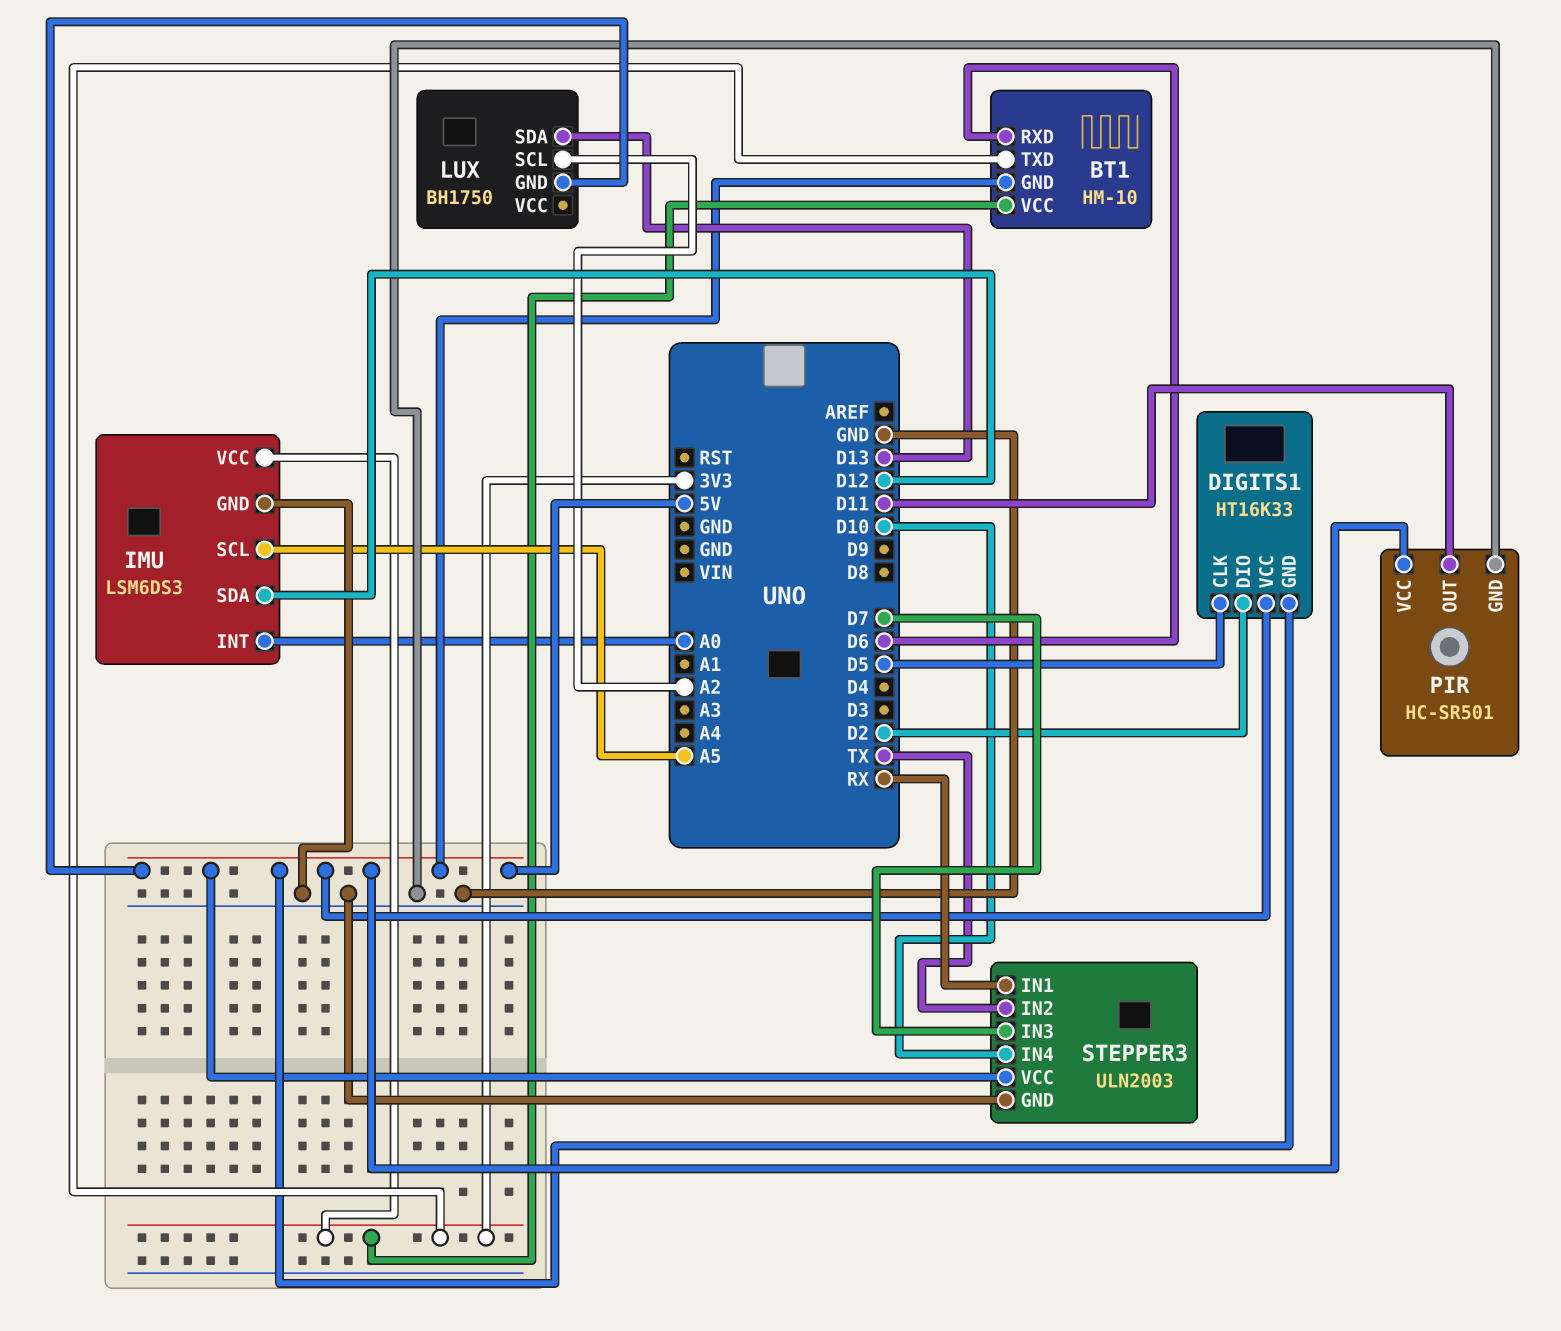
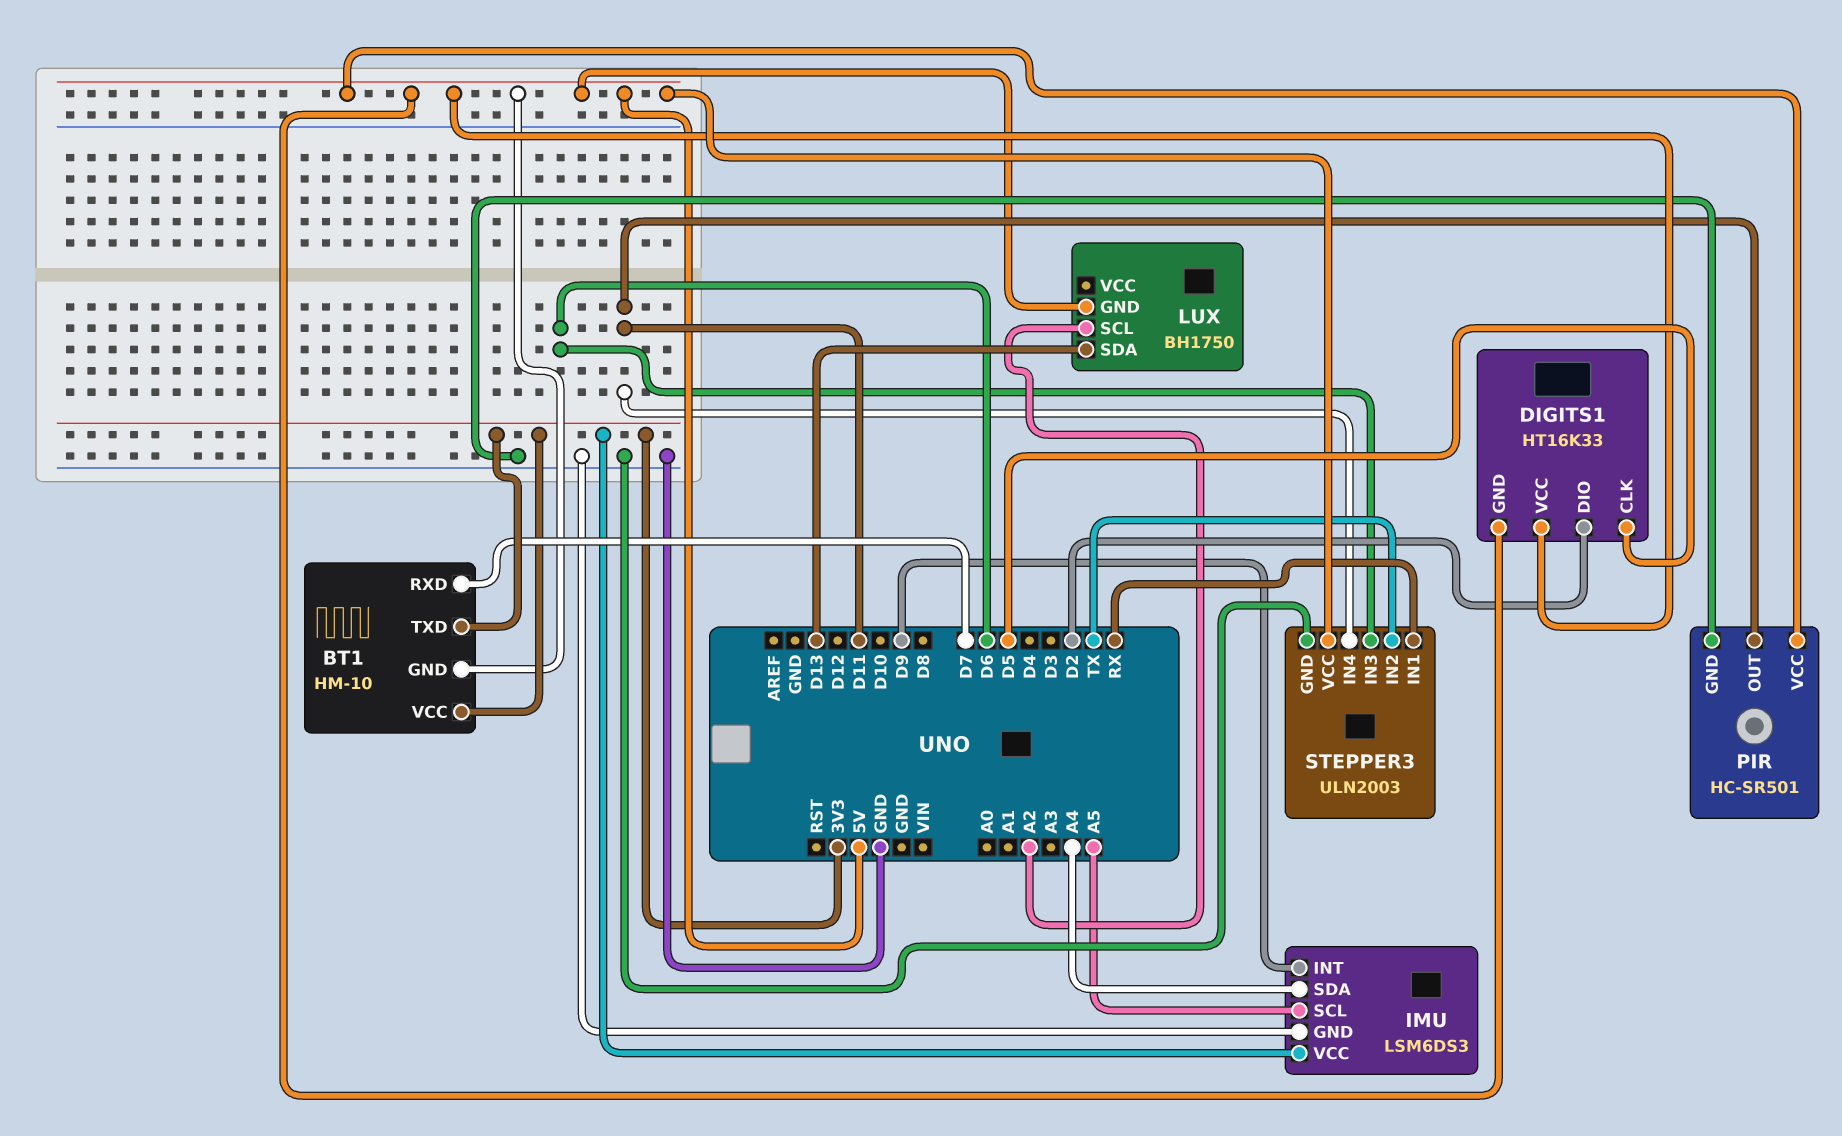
BT1 pin RXD: D6 -> D7
IMU pin INT: A0 -> D9
IMU pin SDA: D12 -> A4
STEPPER3 pin IN3: D7 -> D6
STEPPER3 pin IN4: D10 -> D11

